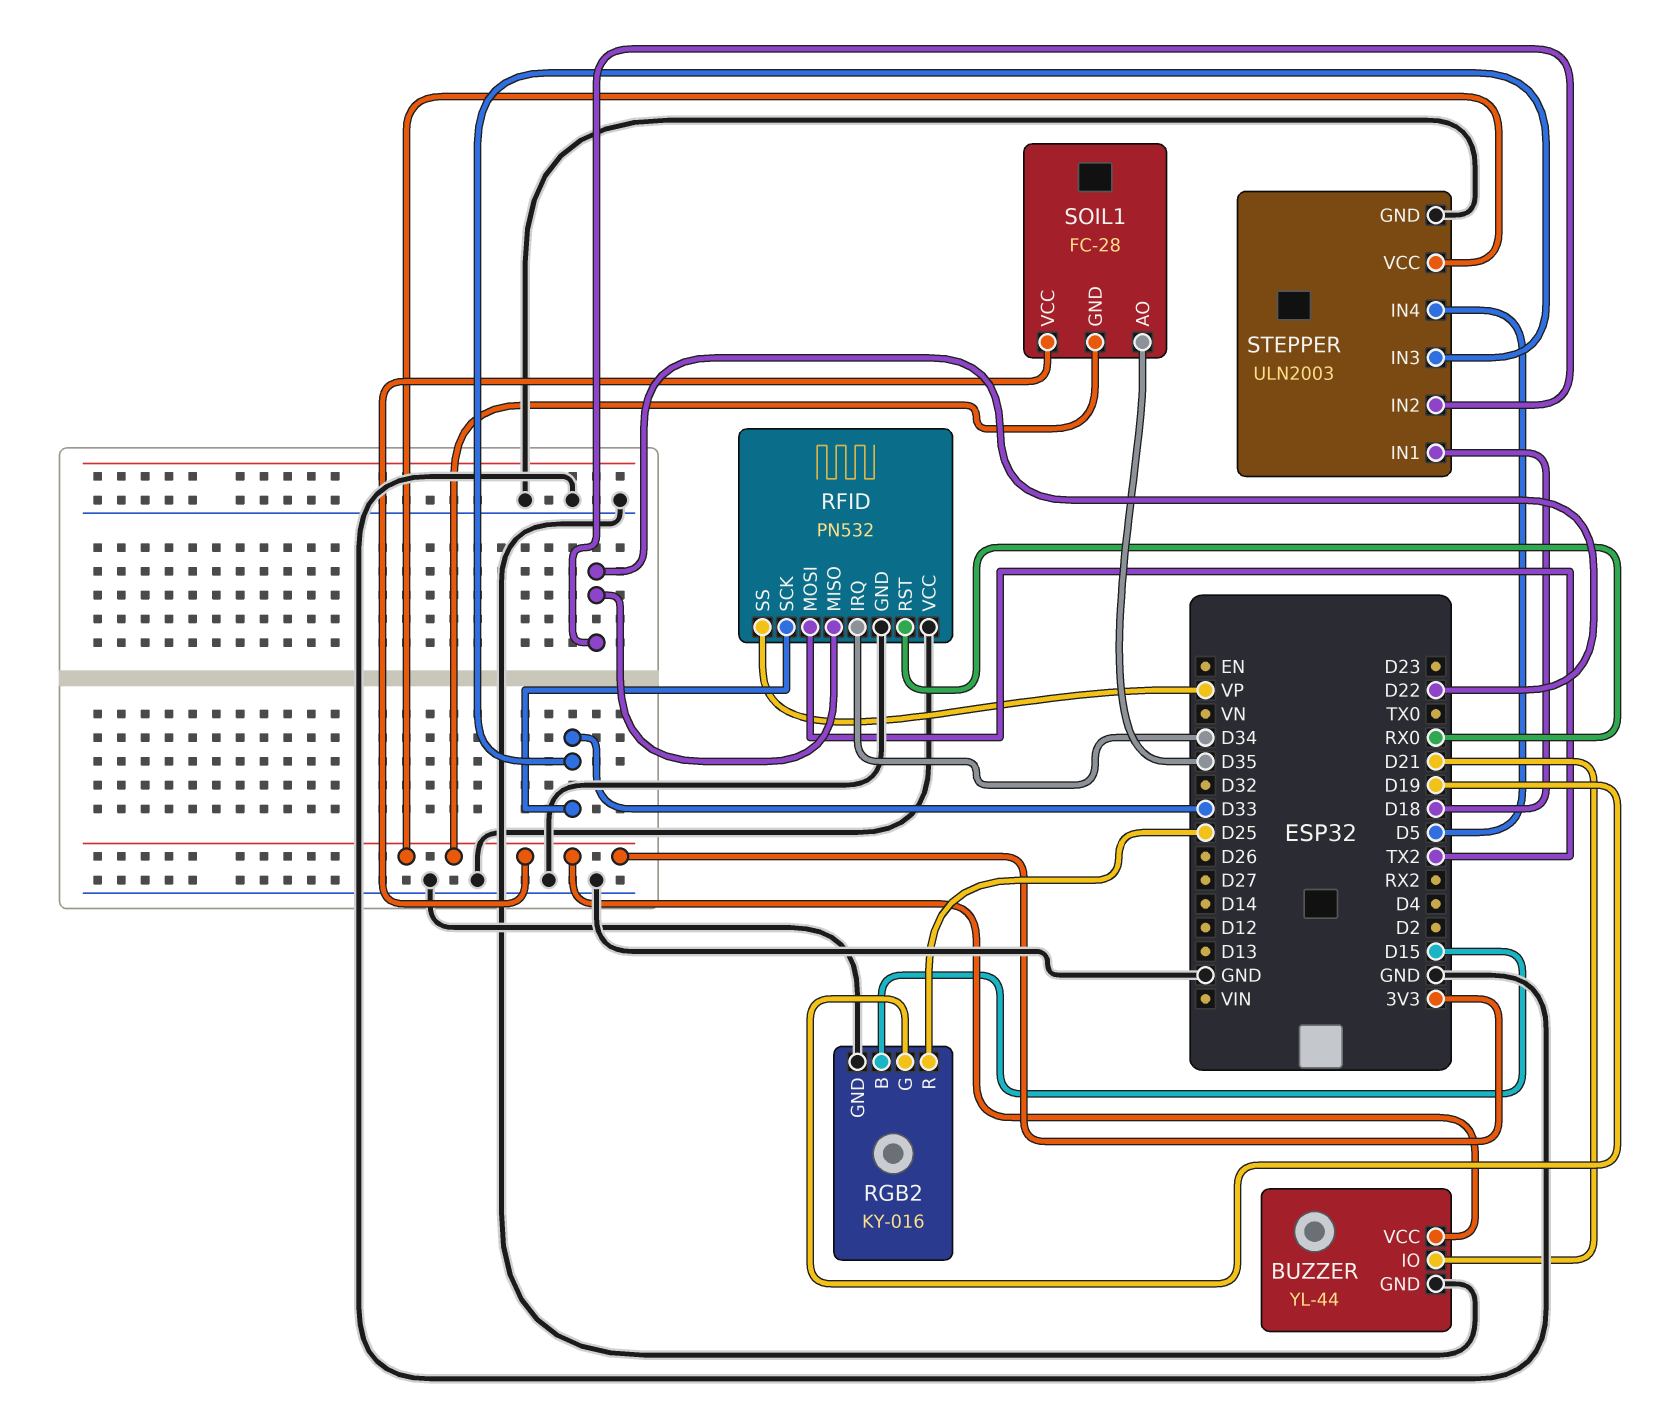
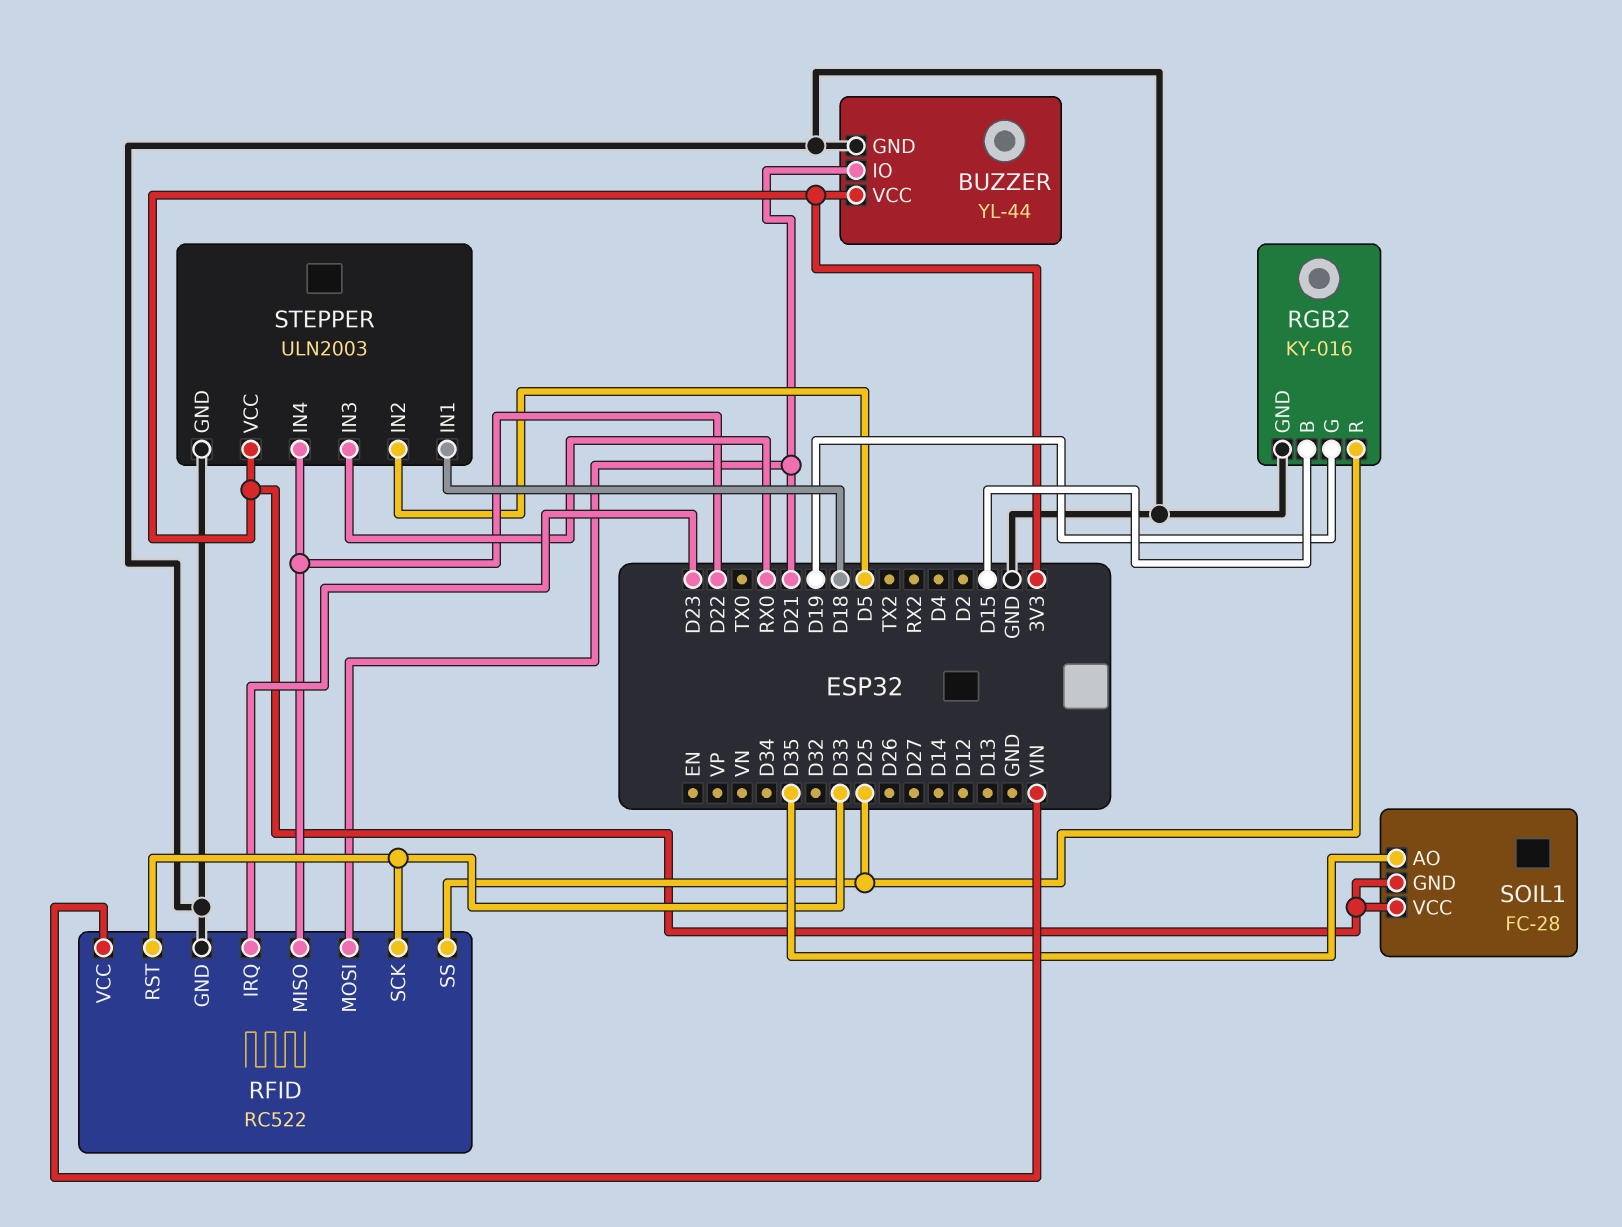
RFID: PN532 -> RC522
RFID pin IRQ: D34 -> D23
RFID pin MOSI: TX2 -> D21
RFID pin RST: RX0 -> D33
RFID pin SS: VP -> D25
RFID pin VCC: GND -> VIN
STEPPER pin IN2: D22 -> D5
STEPPER pin IN3: D33 -> RX0
STEPPER pin IN4: D5 -> D22

